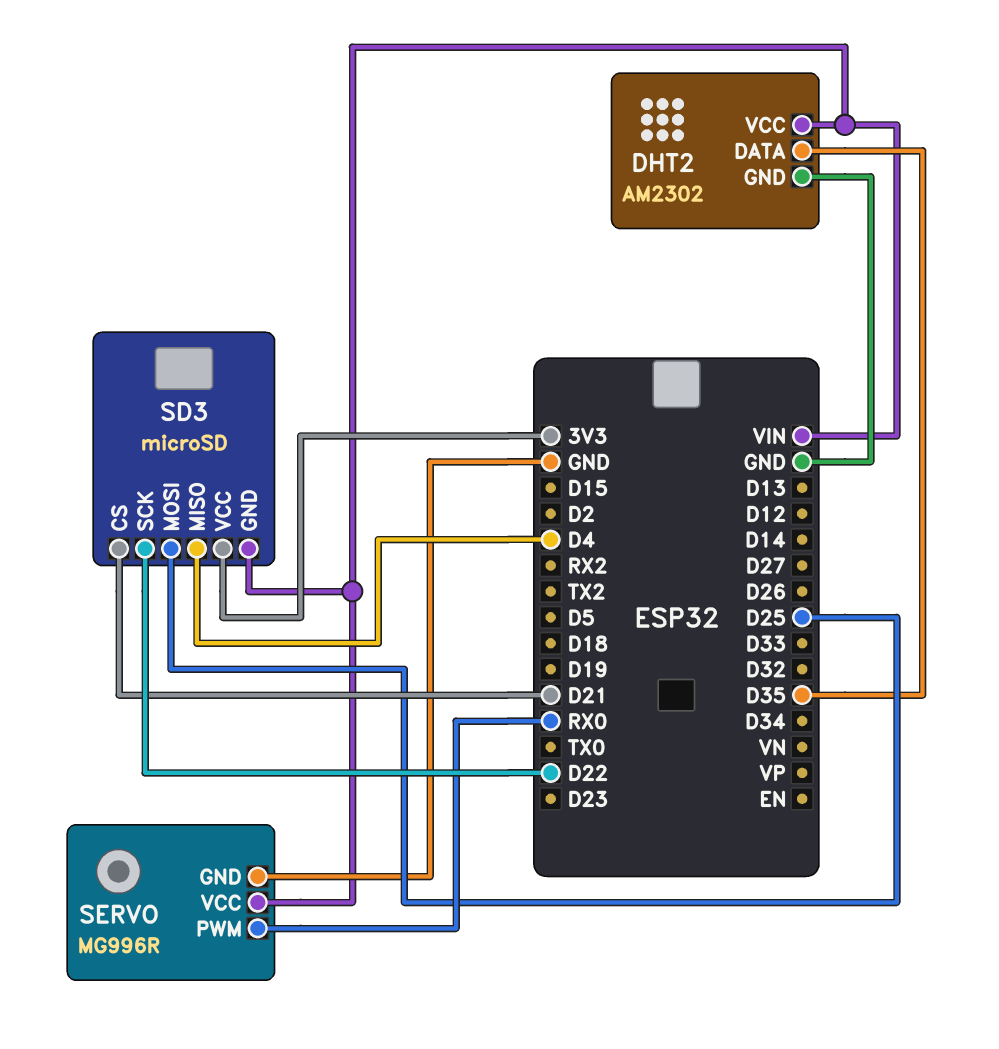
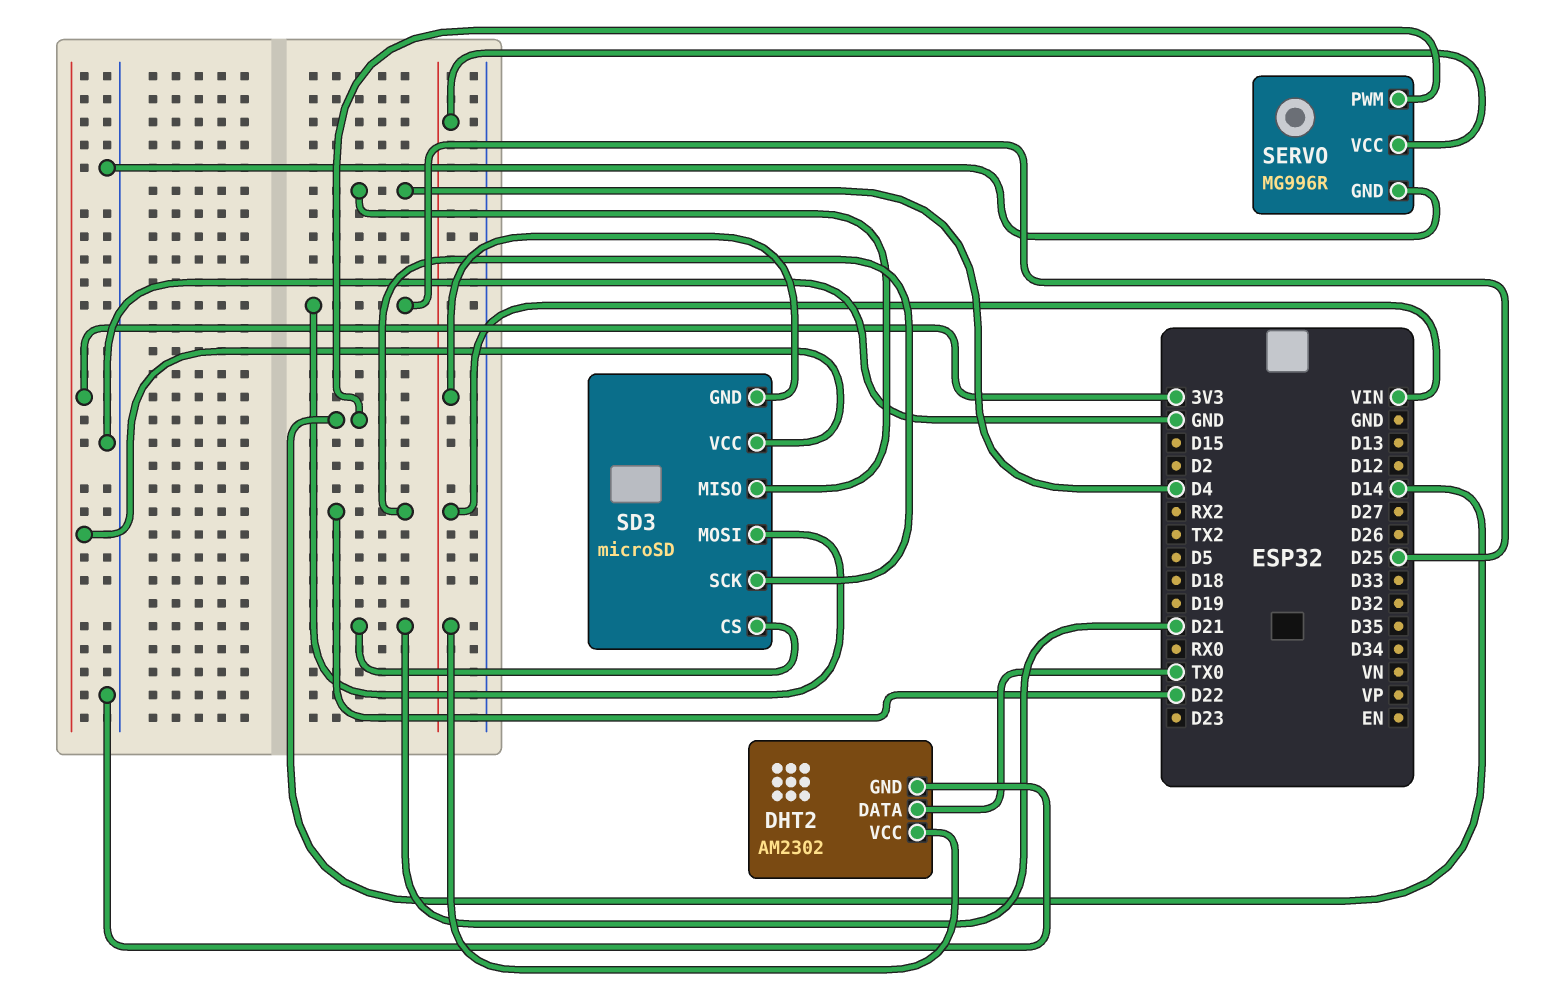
DHT2 pin DATA: D35 -> TX0
SERVO pin PWM: RX0 -> D14

